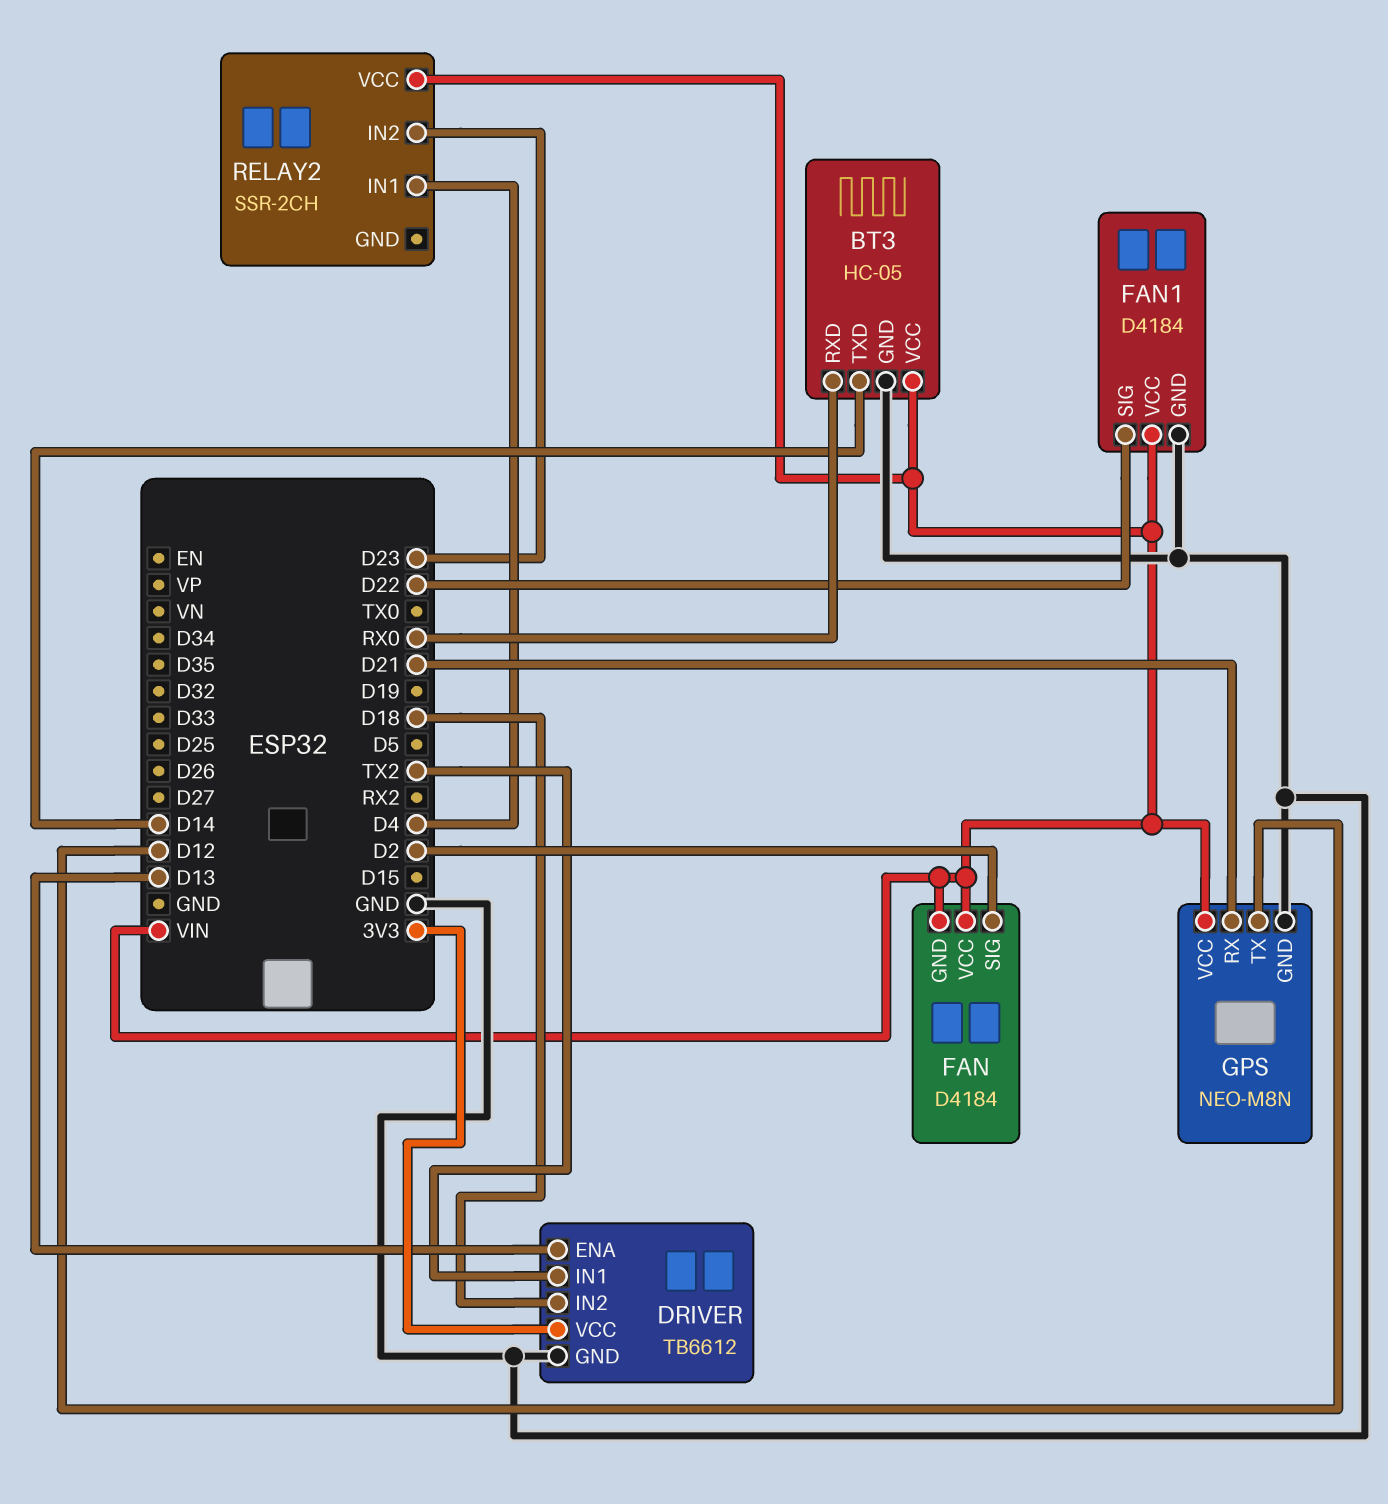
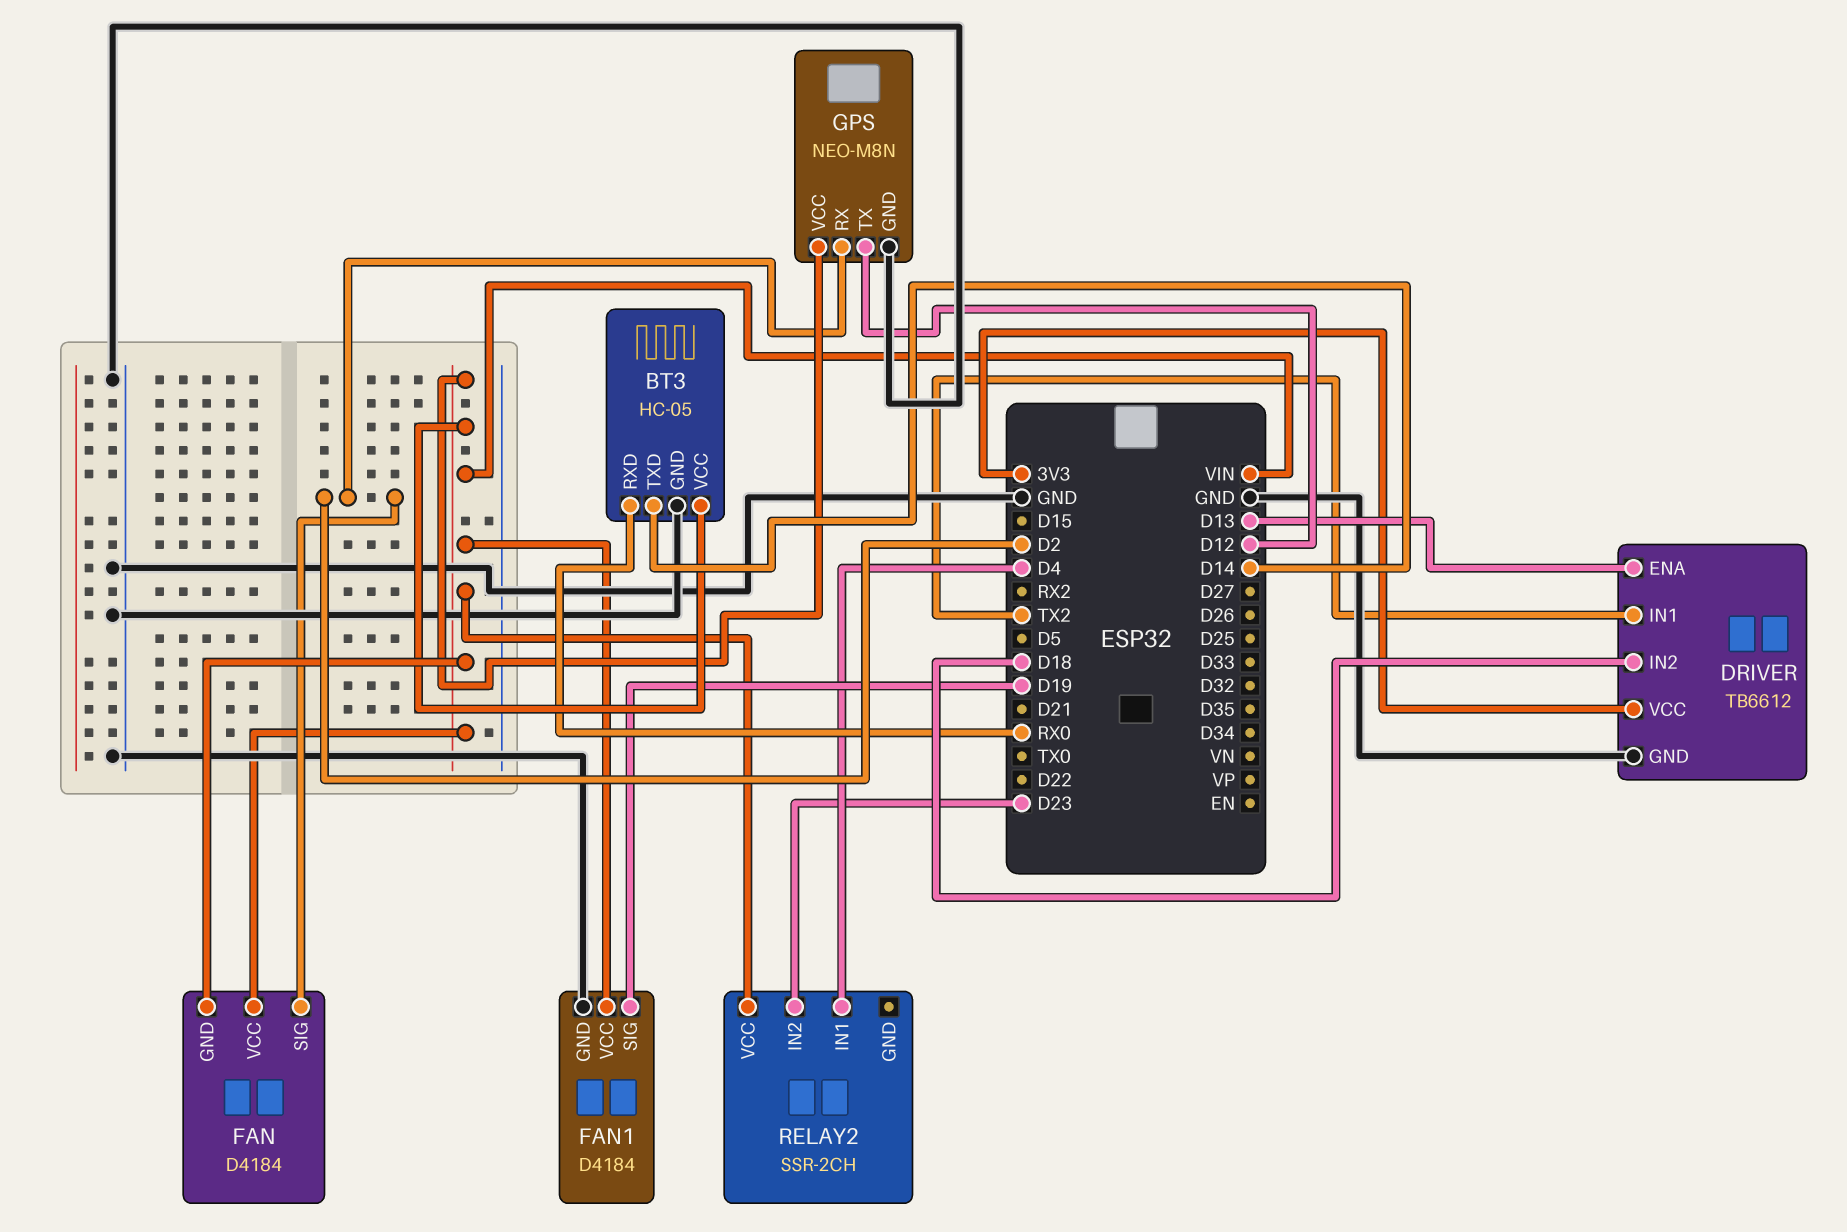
FAN1 pin SIG: D22 -> D19
GPS pin RX: D21 -> D2

